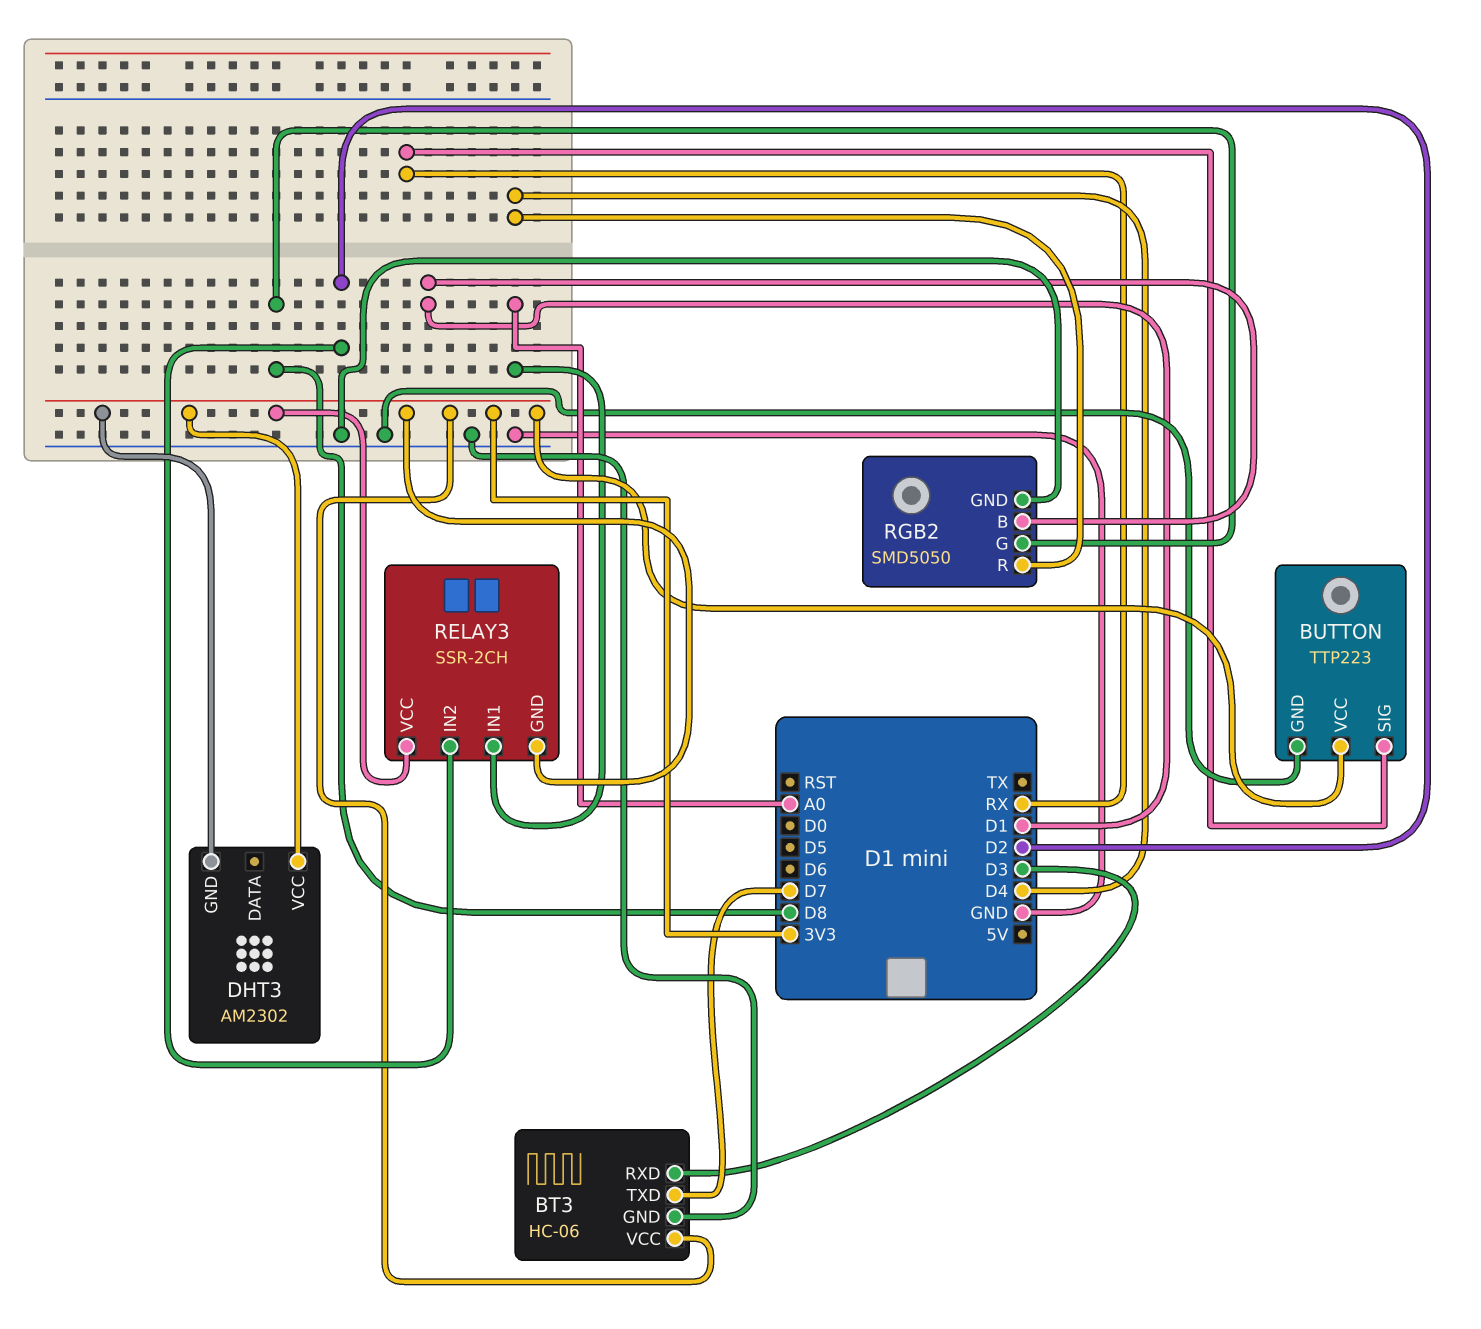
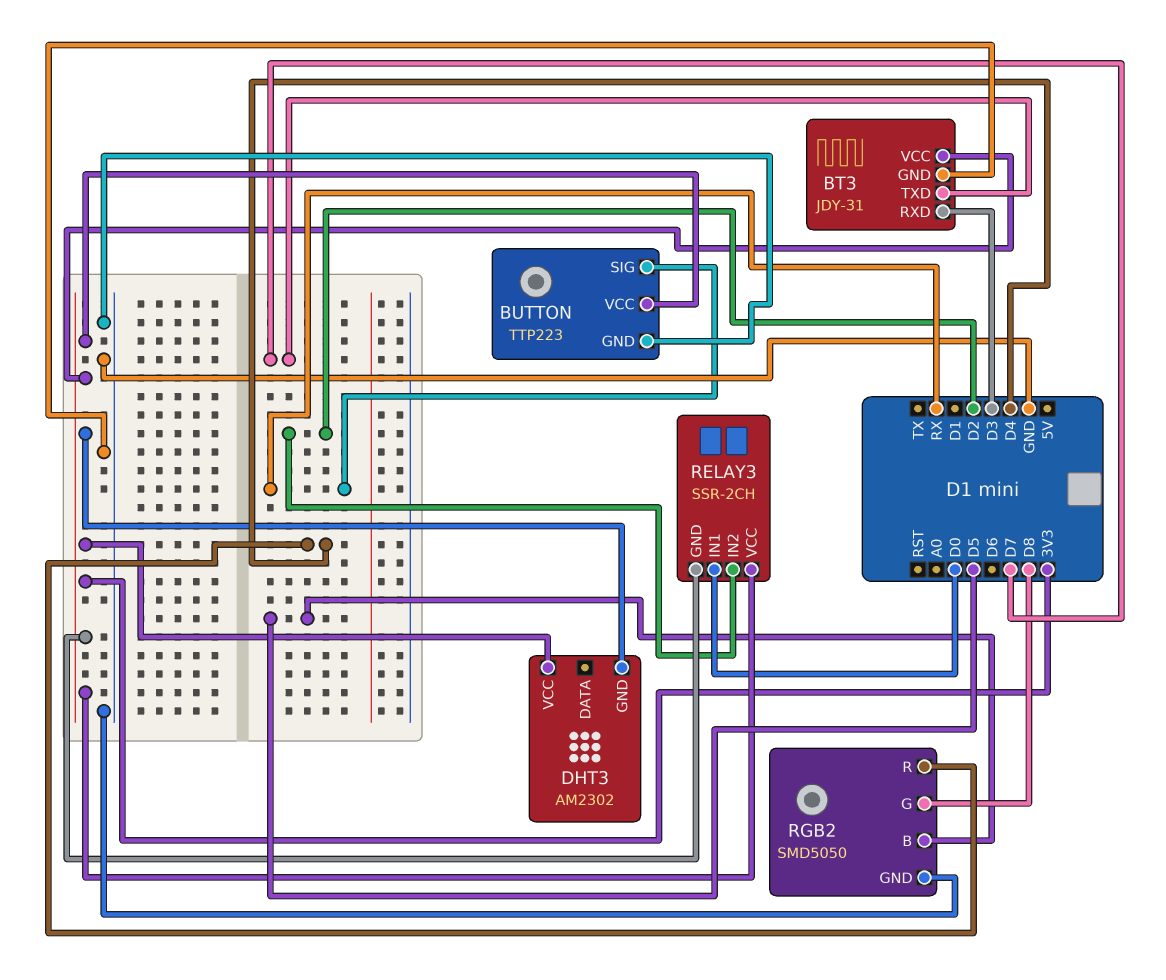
BT3: HC-06 -> JDY-31
RELAY3 pin IN1: A0 -> D0
RGB2 pin B: D1 -> D5

